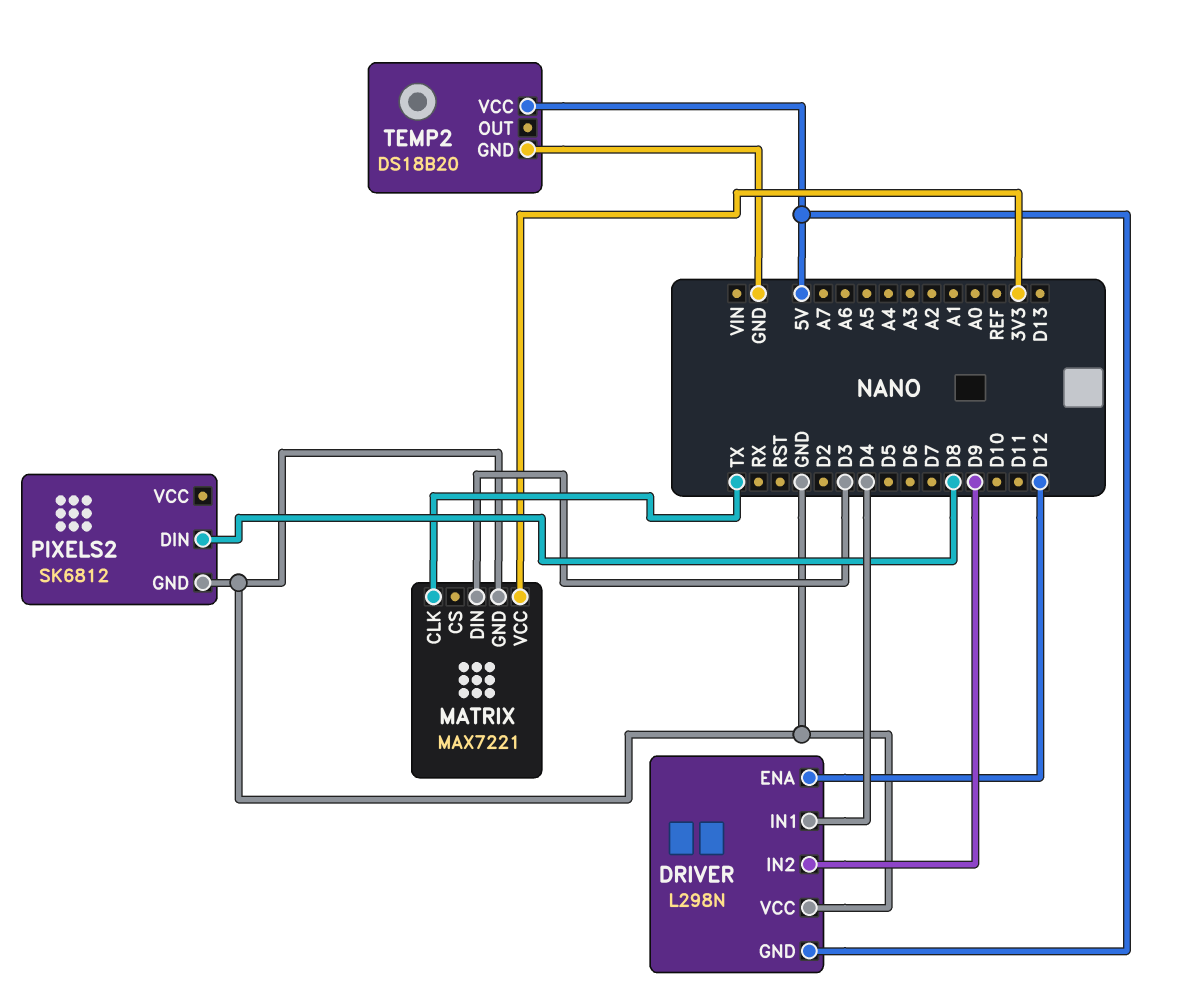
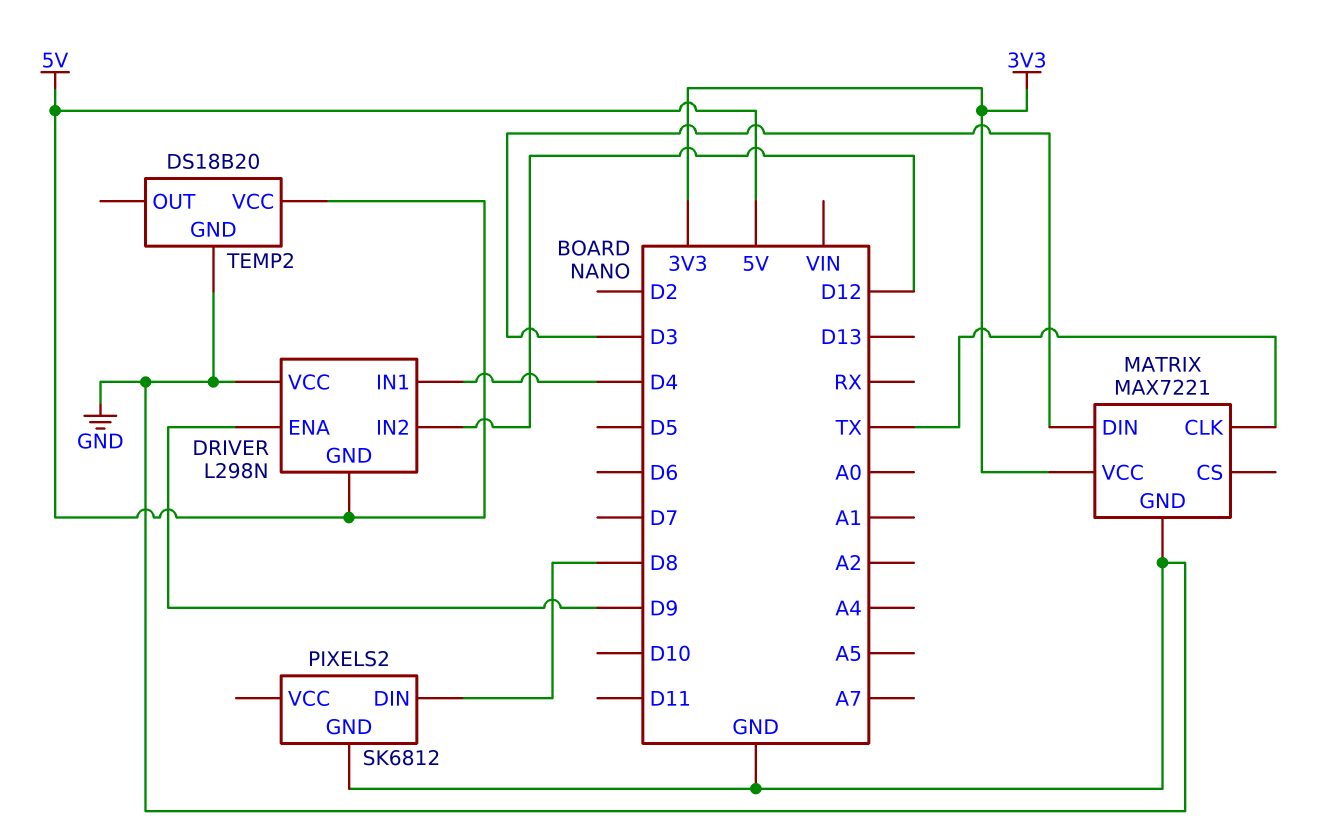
DRIVER pin ENA: D12 -> D9
DRIVER pin IN2: D9 -> D12

